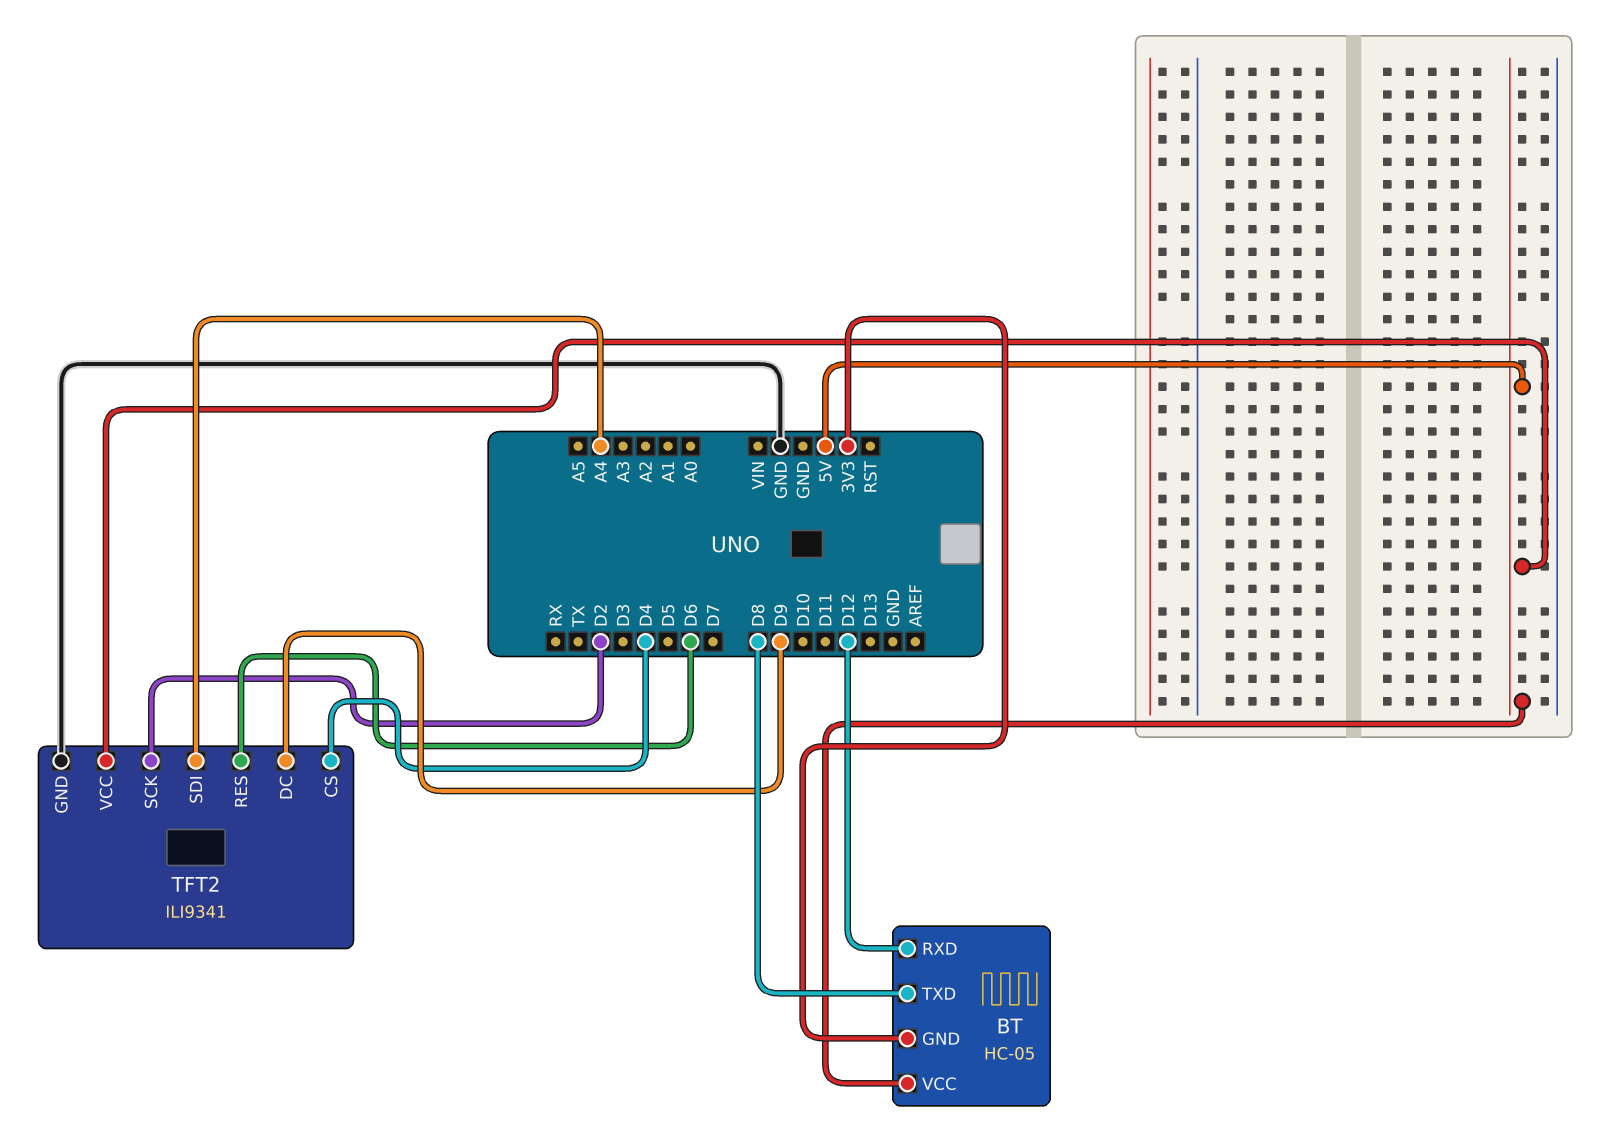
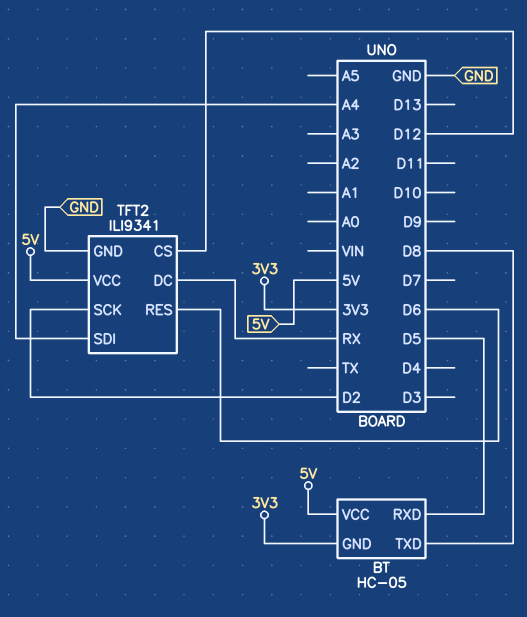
BT pin RXD: D12 -> D5
TFT2 pin CS: D4 -> D12
TFT2 pin DC: D9 -> RX

